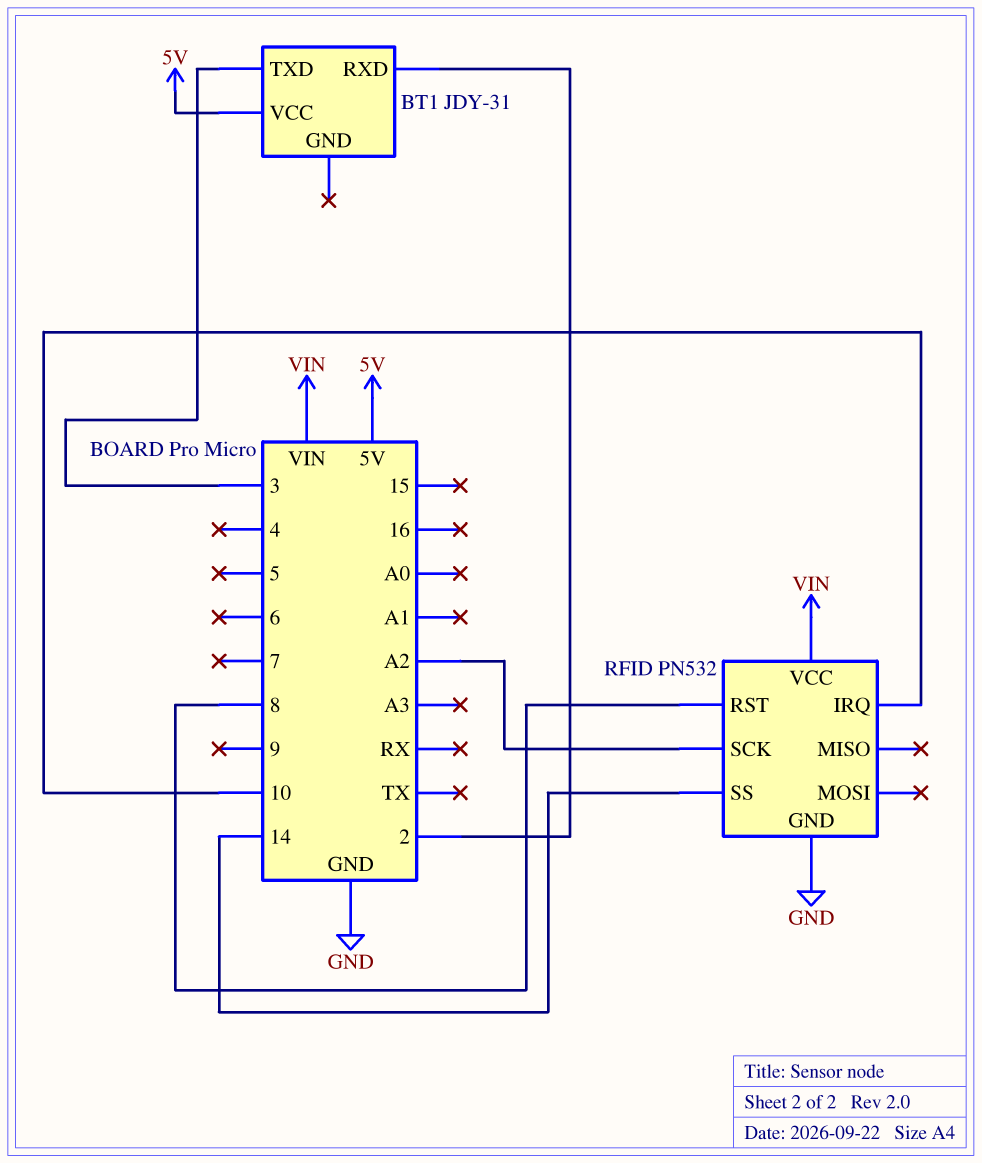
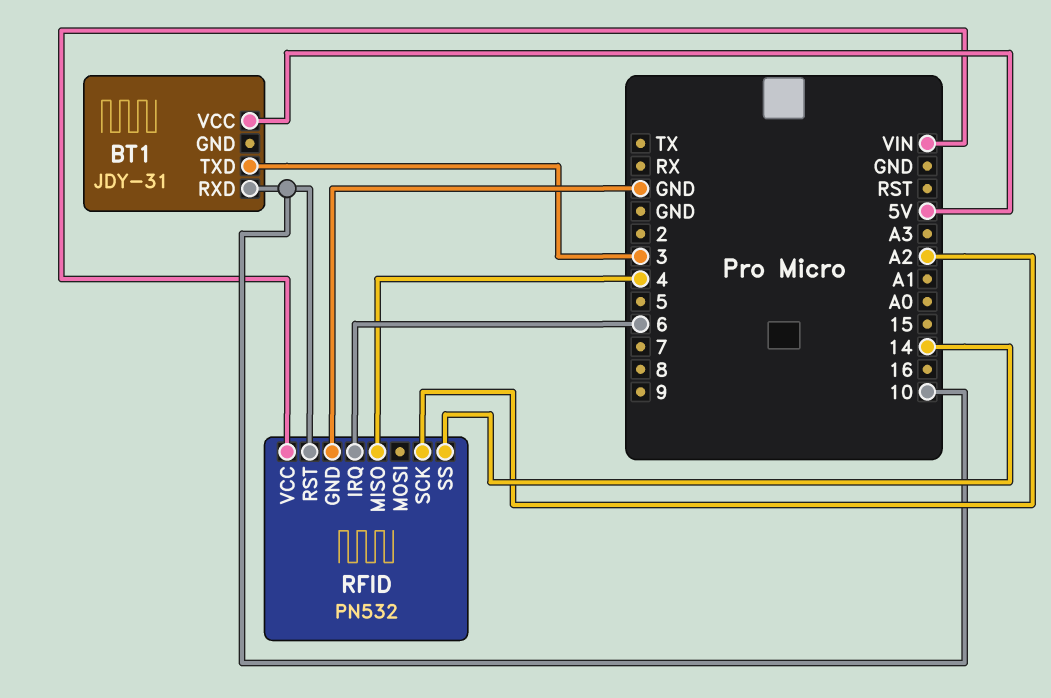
BT1 pin RXD: 2 -> 10
RFID pin IRQ: 10 -> 6
RFID pin MISO: none -> 4
RFID pin RST: 8 -> 10

